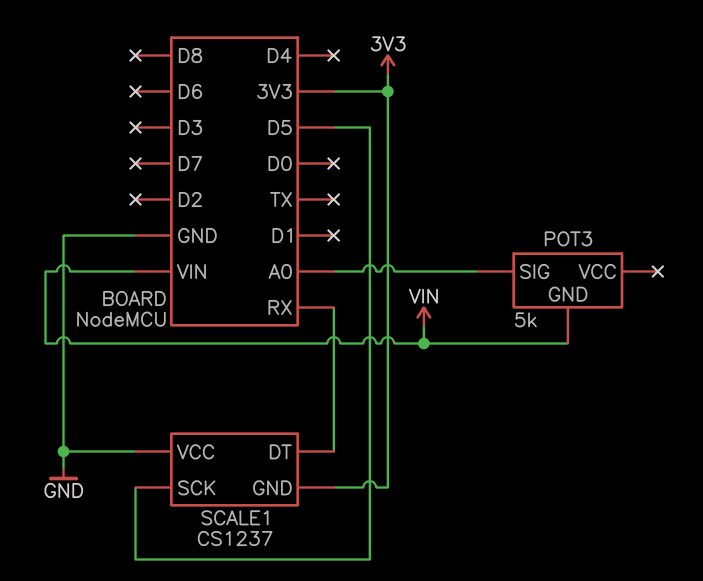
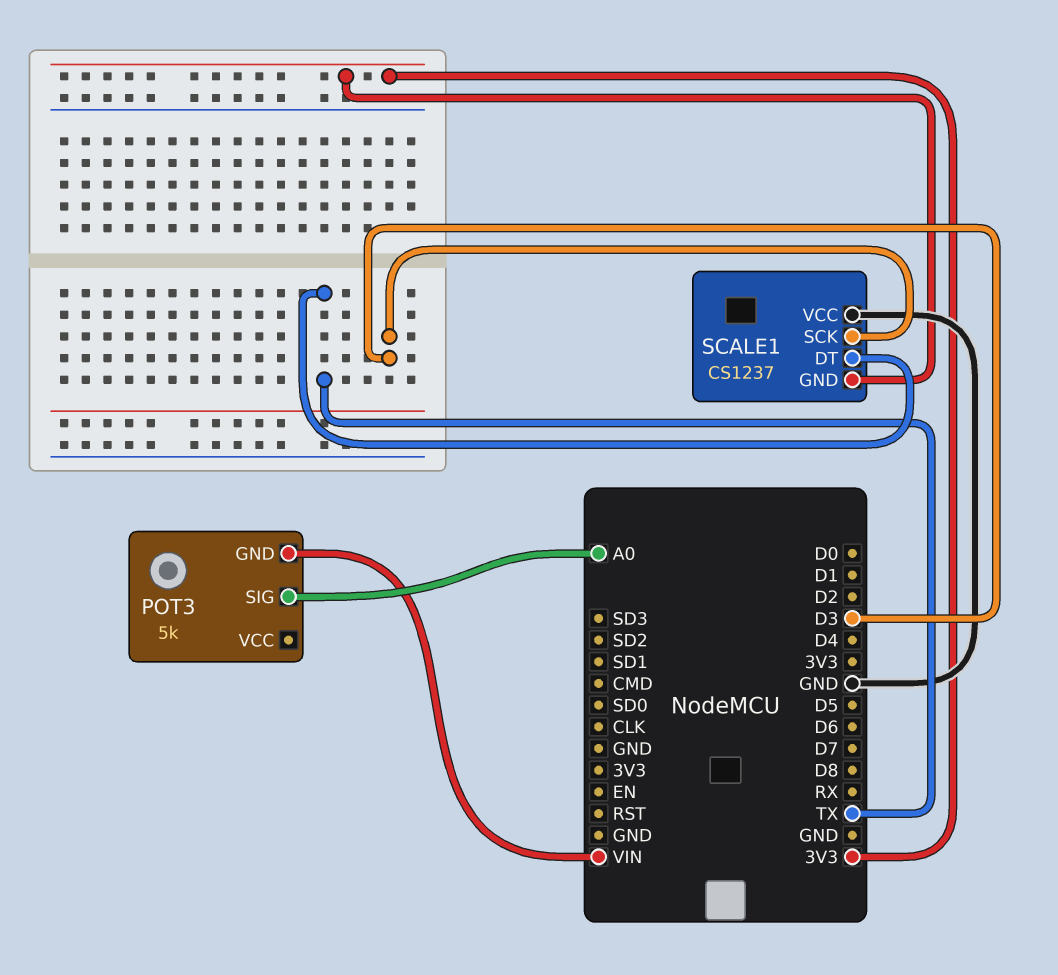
SCALE1 pin DT: RX -> TX
SCALE1 pin SCK: D5 -> D3

